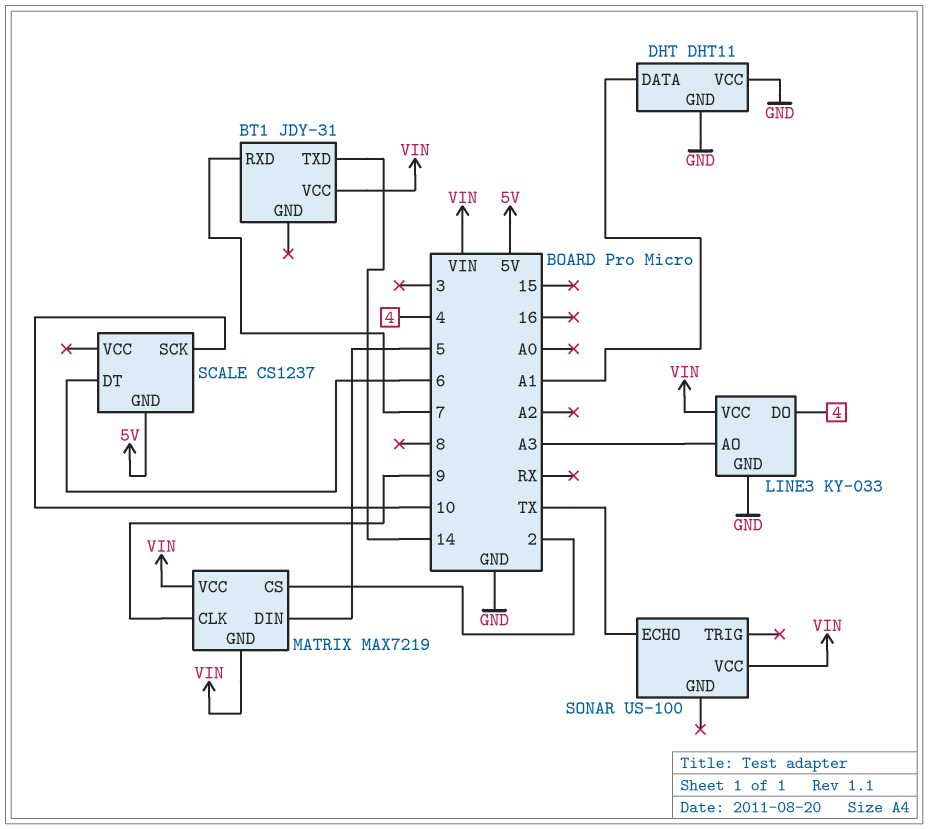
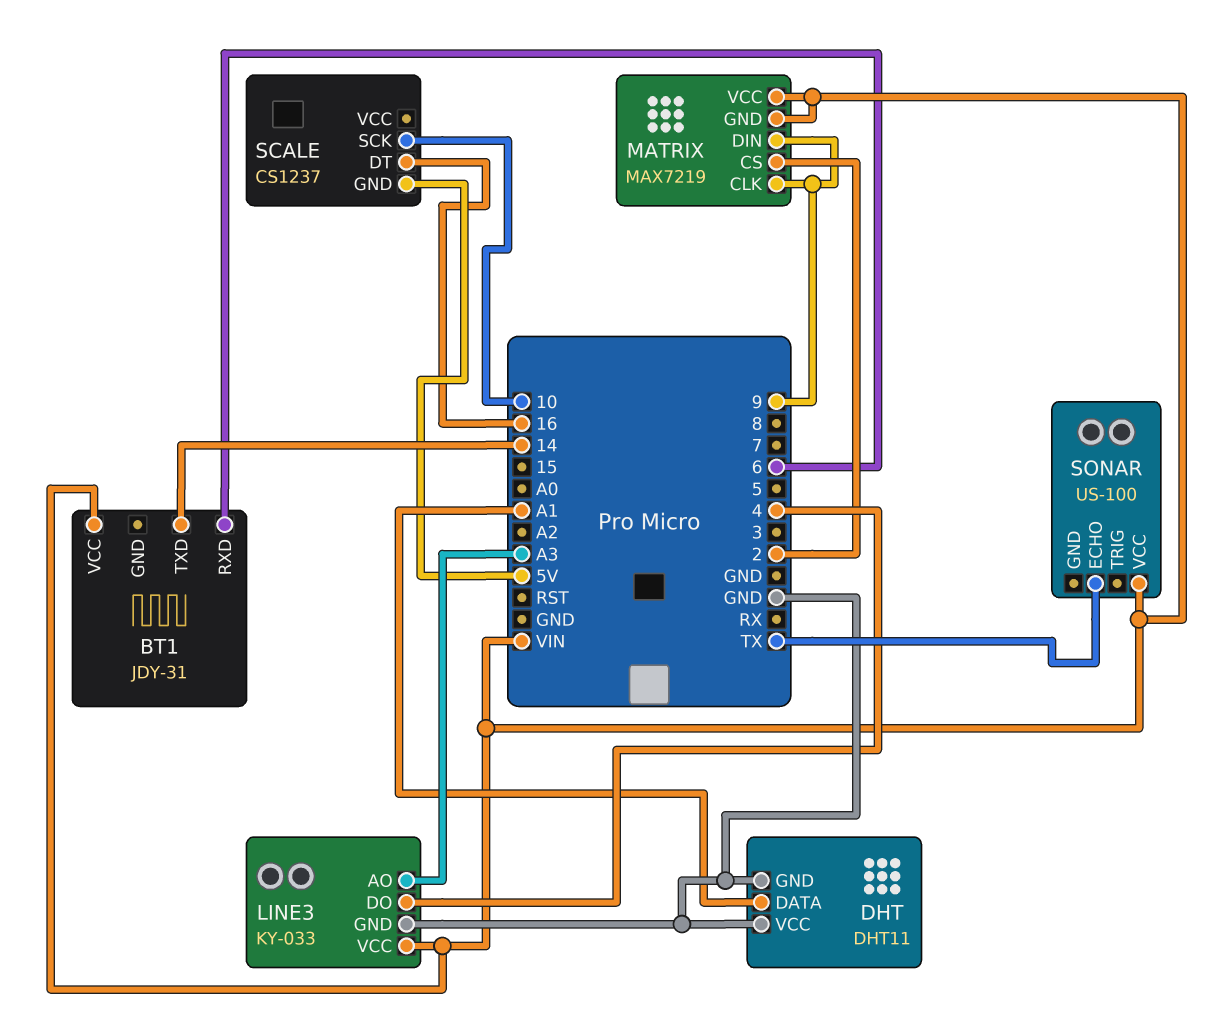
BT1 pin RXD: 7 -> 6
MATRIX pin DIN: 5 -> 9
SCALE pin DT: 6 -> 16

